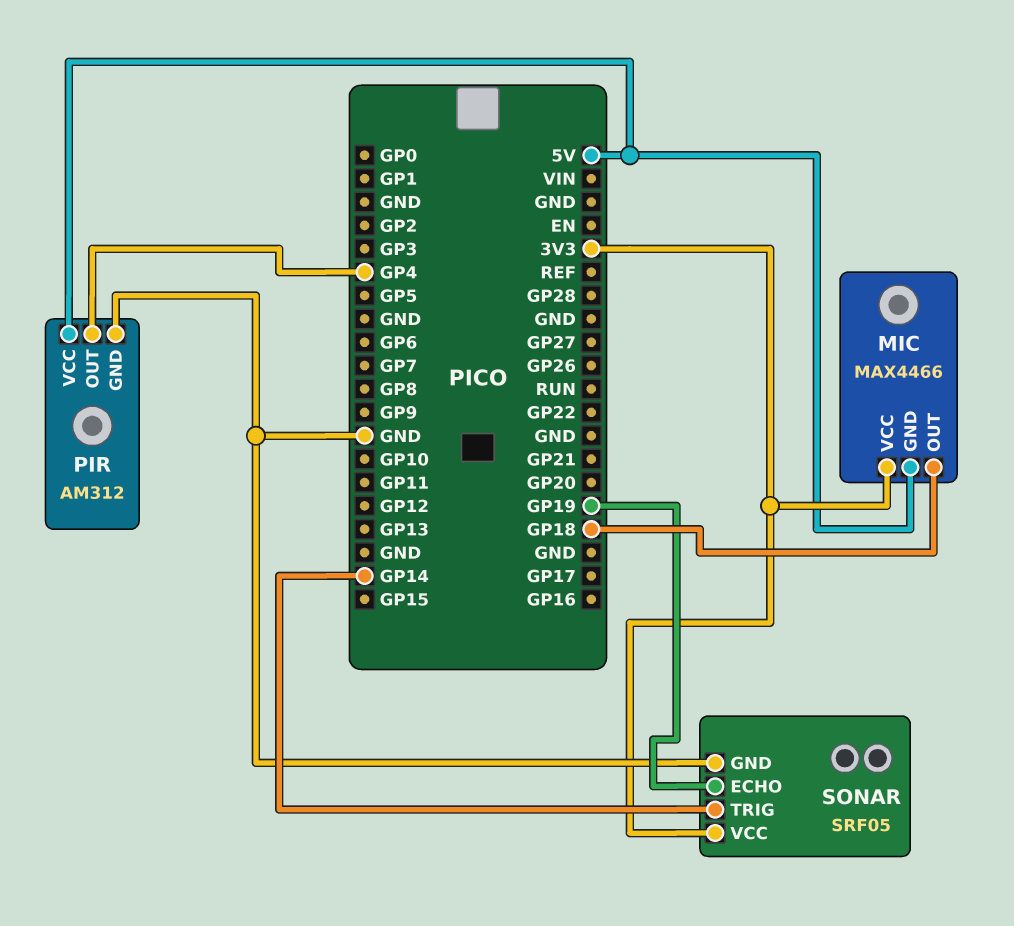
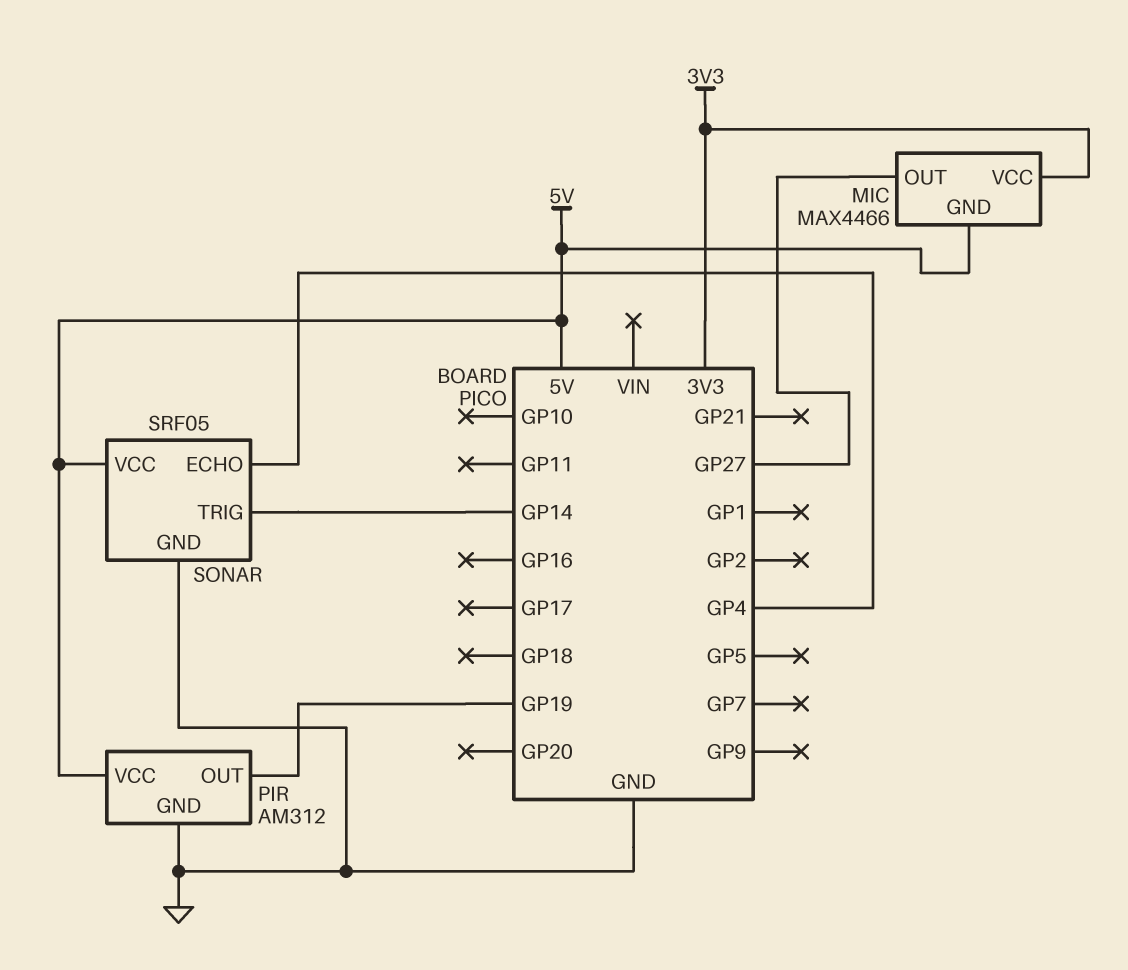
MIC pin OUT: GP18 -> GP27
PIR pin OUT: GP4 -> GP19
SONAR pin ECHO: GP19 -> GP4
SONAR pin VCC: 3V3 -> 5V

